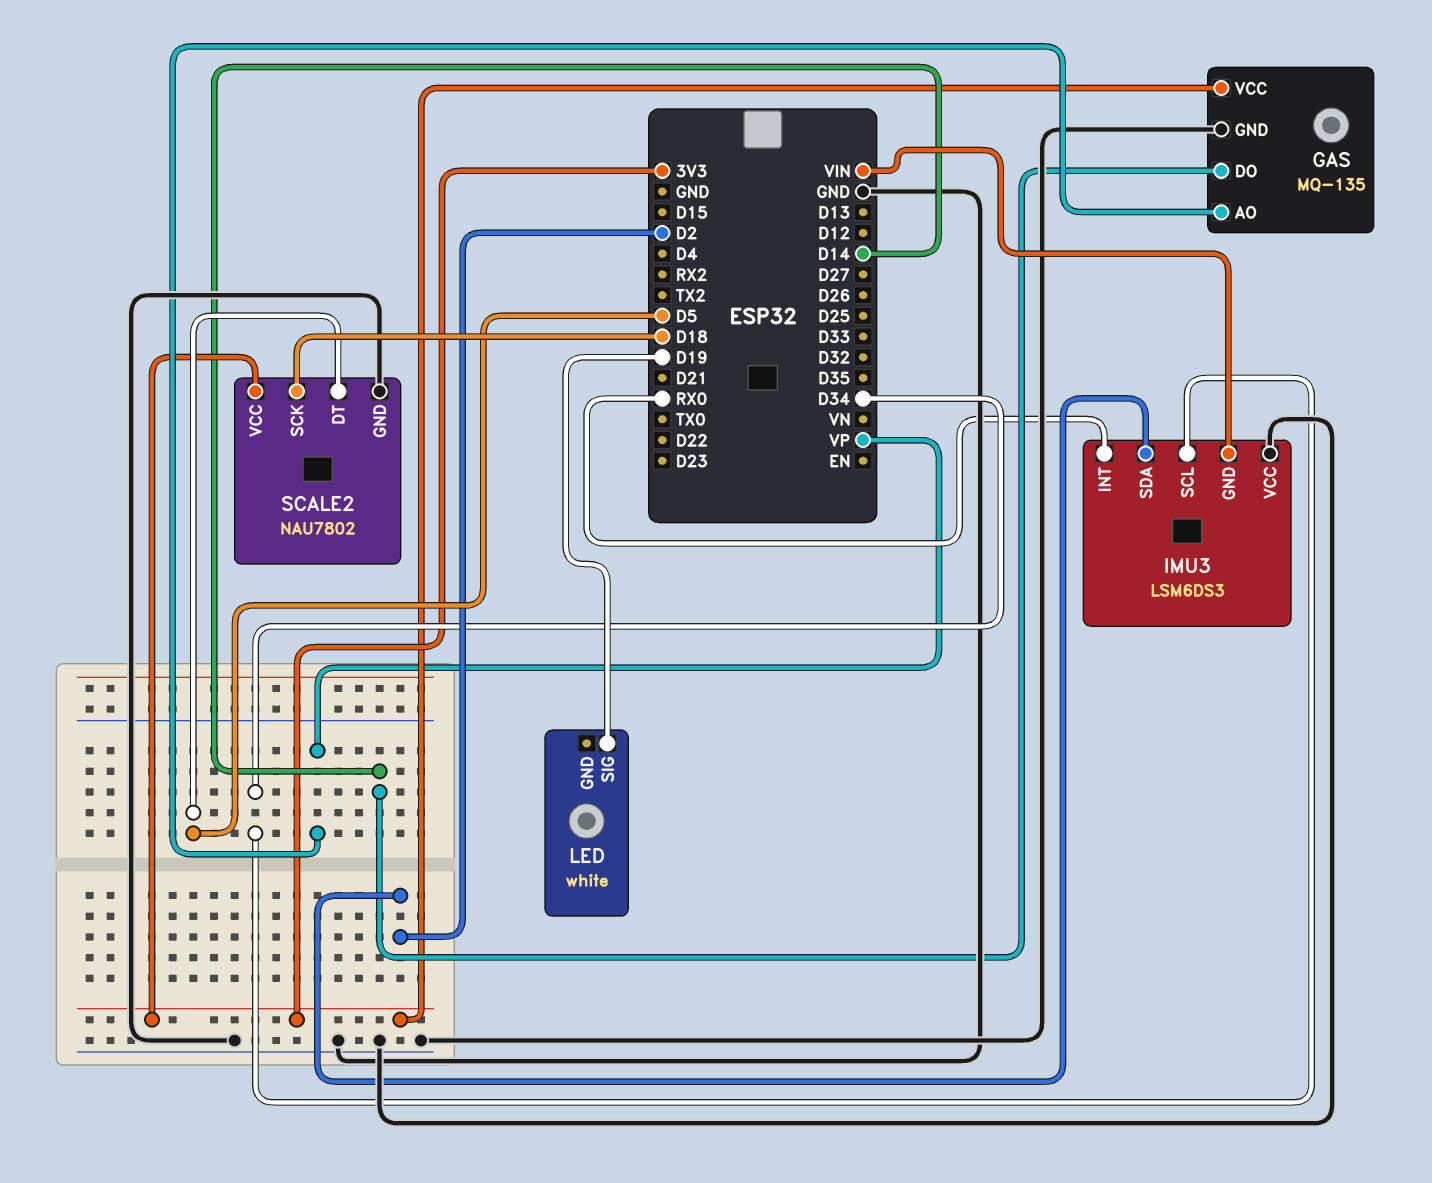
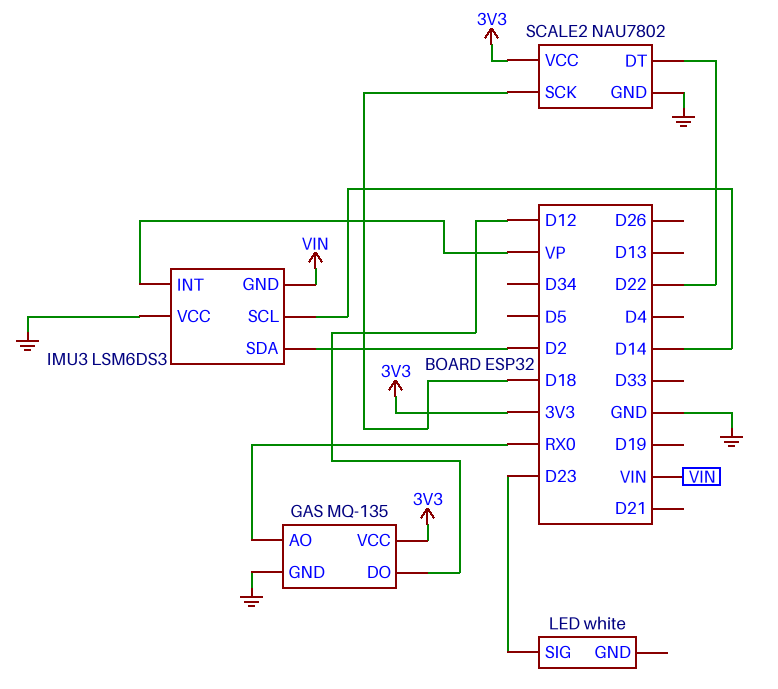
GAS pin AO: VP -> RX0
GAS pin DO: D14 -> D12
IMU3 pin INT: RX0 -> VP
IMU3 pin SCL: D34 -> D14
LED pin SIG: D19 -> D23
SCALE2 pin DT: D5 -> D22

